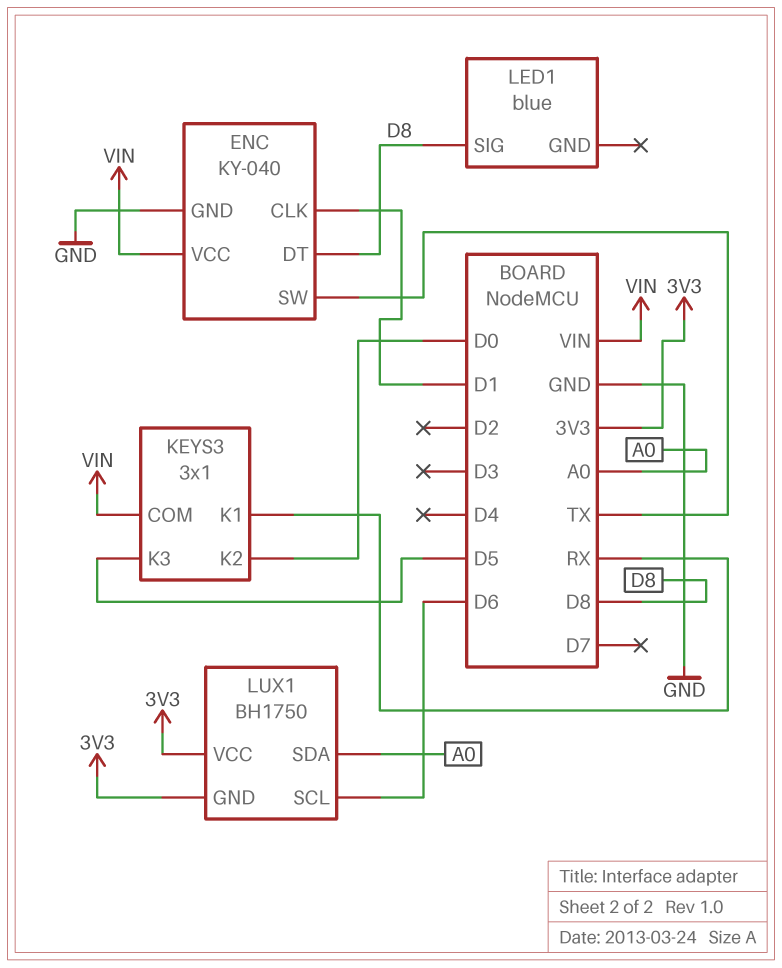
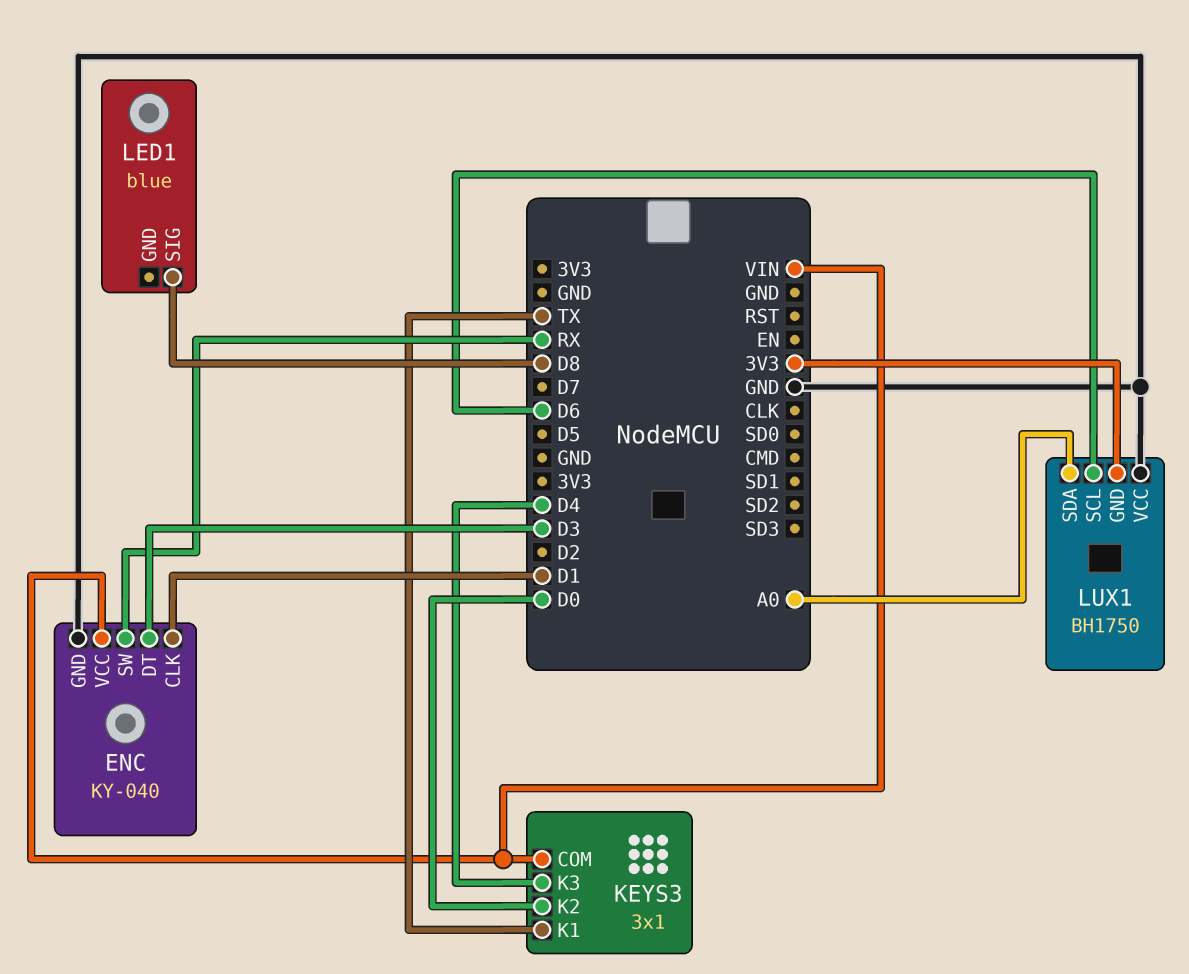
ENC pin DT: D8 -> D3
ENC pin SW: TX -> RX
KEYS3 pin K1: RX -> TX
KEYS3 pin K3: D5 -> D4
LUX1 pin VCC: 3V3 -> GND

